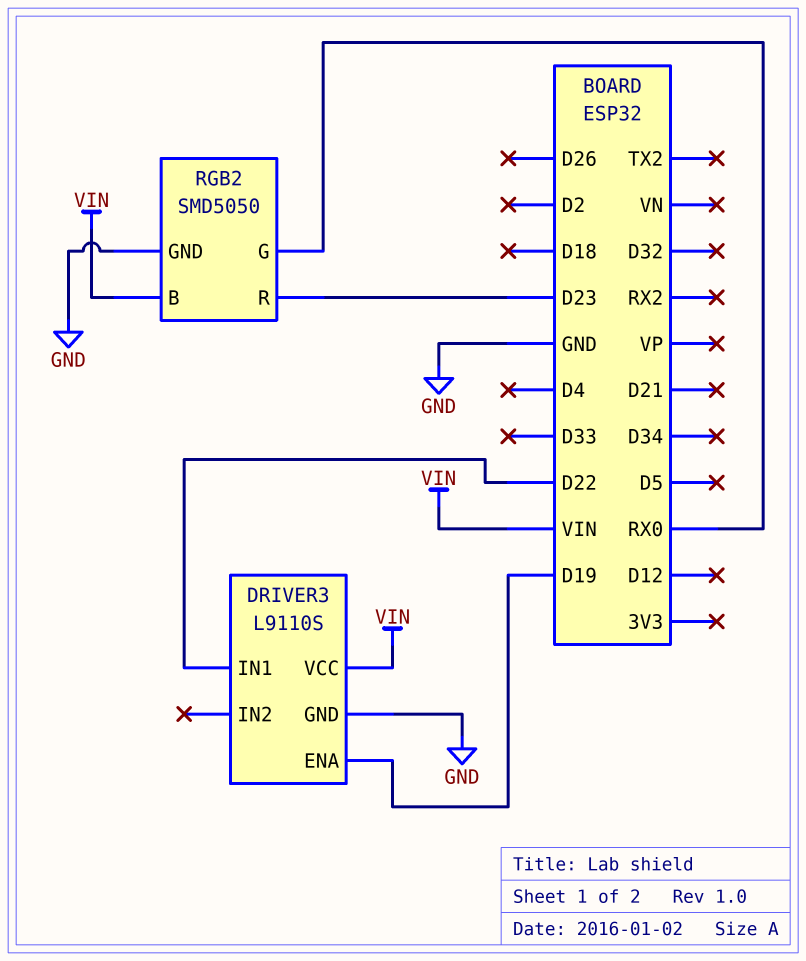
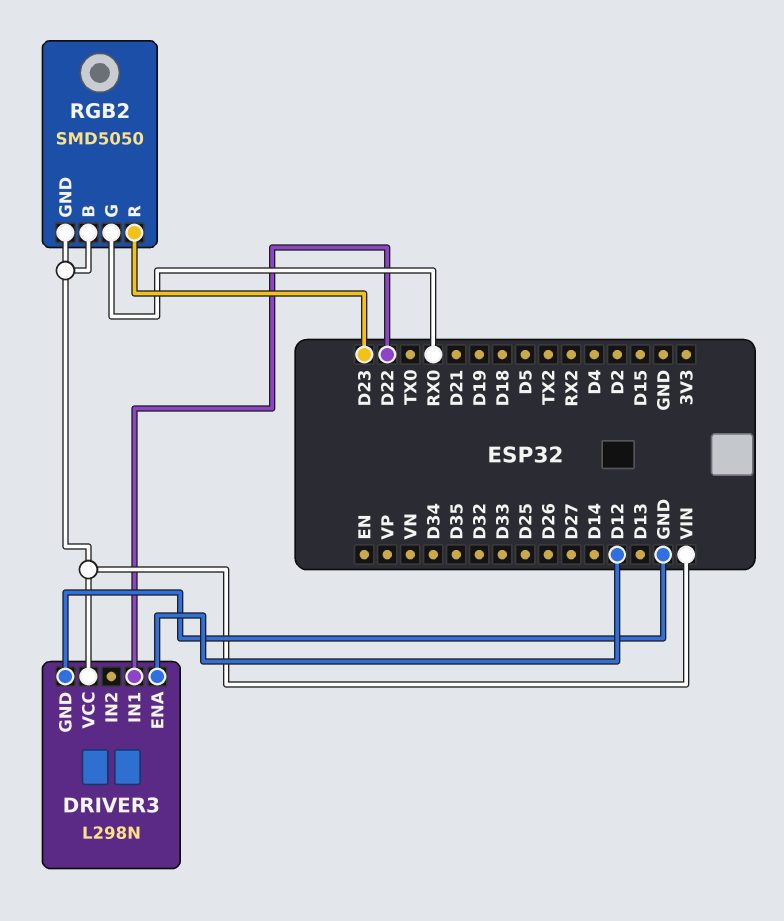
DRIVER3: L9110S -> L298N
DRIVER3 pin ENA: D19 -> D12
RGB2 pin GND: GND -> VIN

